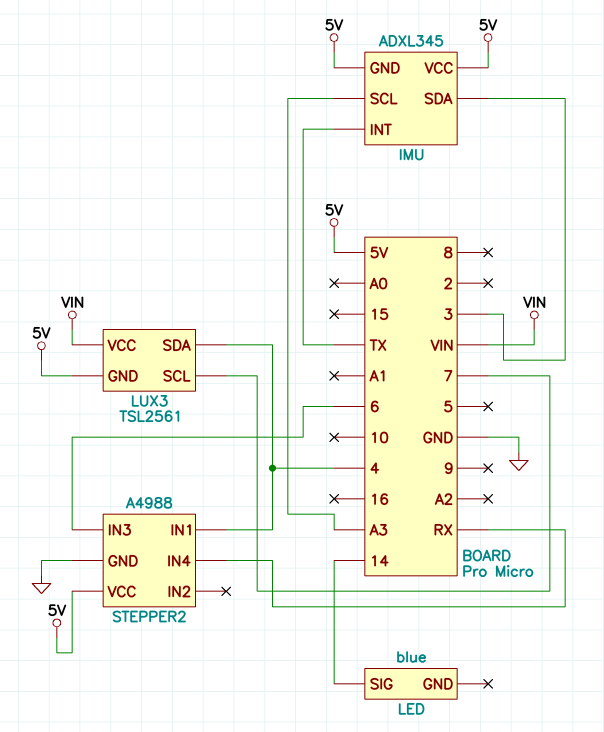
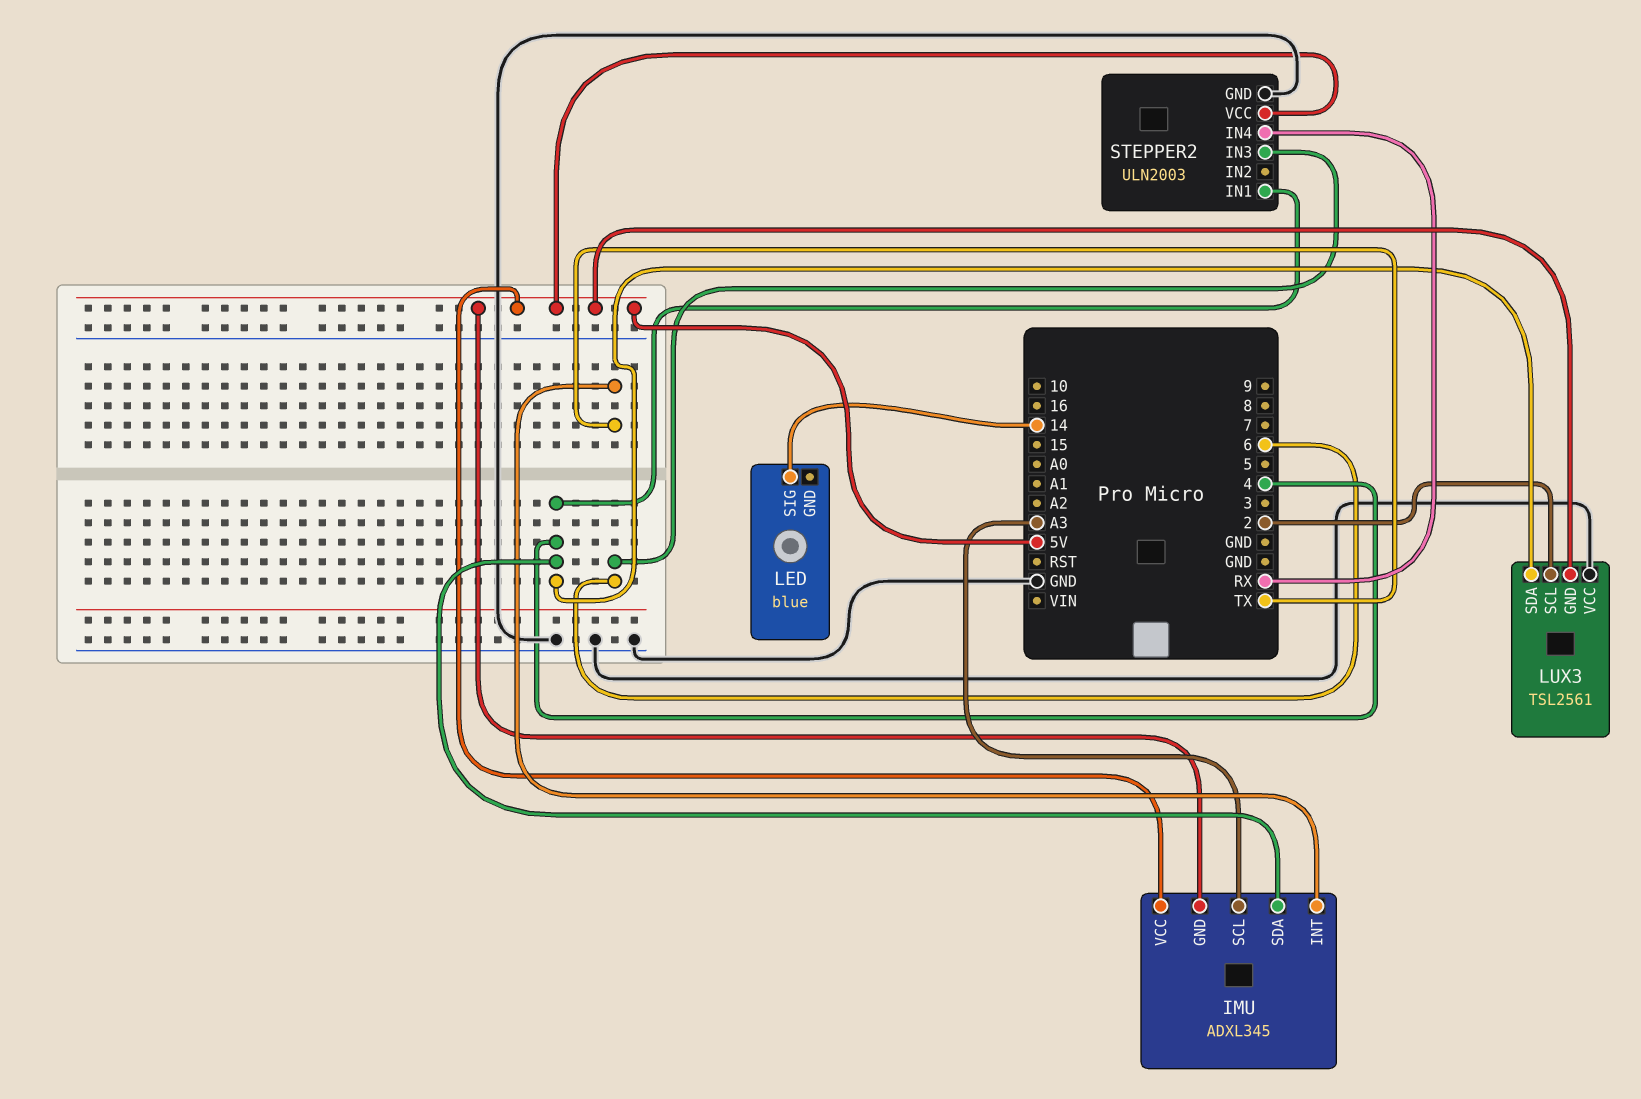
IMU pin SDA: 3 -> 4
LUX3 pin SCL: 7 -> 2
LUX3 pin VCC: VIN -> GND
STEPPER2: A4988 -> ULN2003

